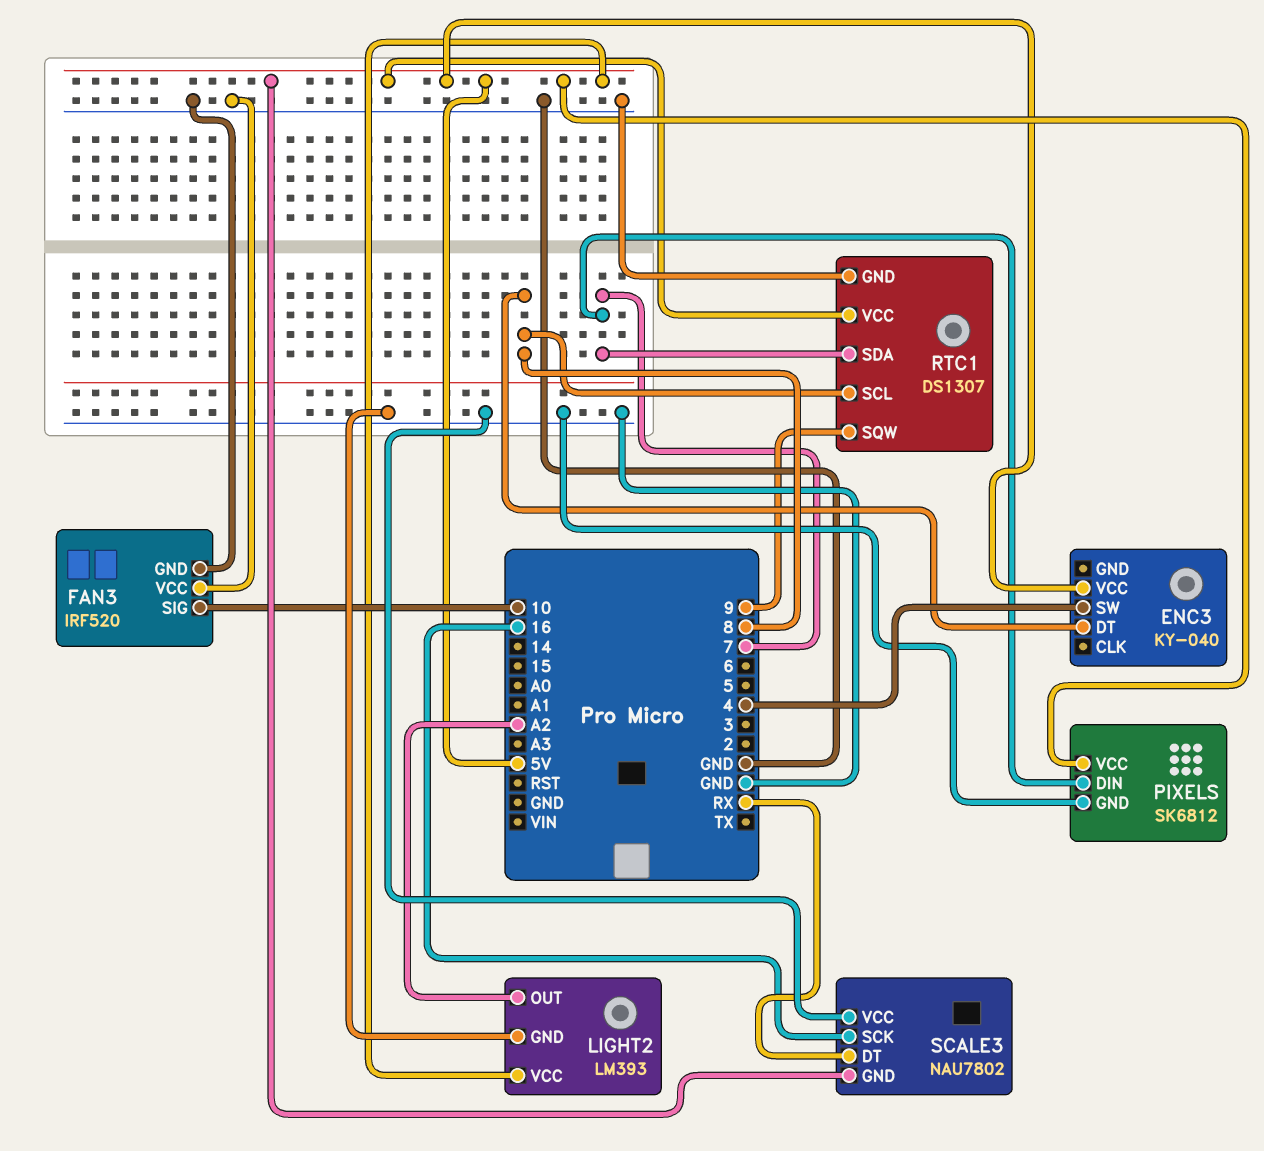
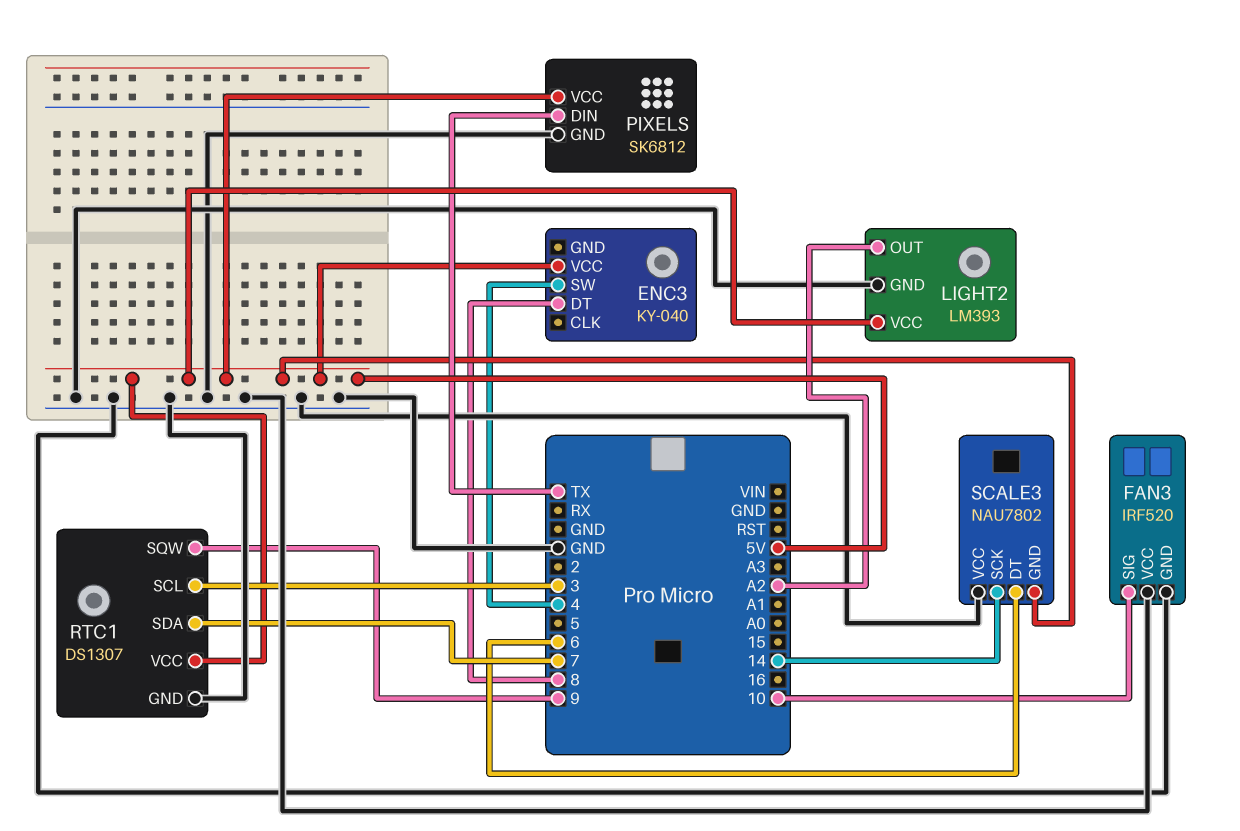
PIXELS pin DIN: 7 -> TX
RTC1 pin SCL: 8 -> 3
SCALE3 pin DT: RX -> 6
SCALE3 pin SCK: 16 -> 14

